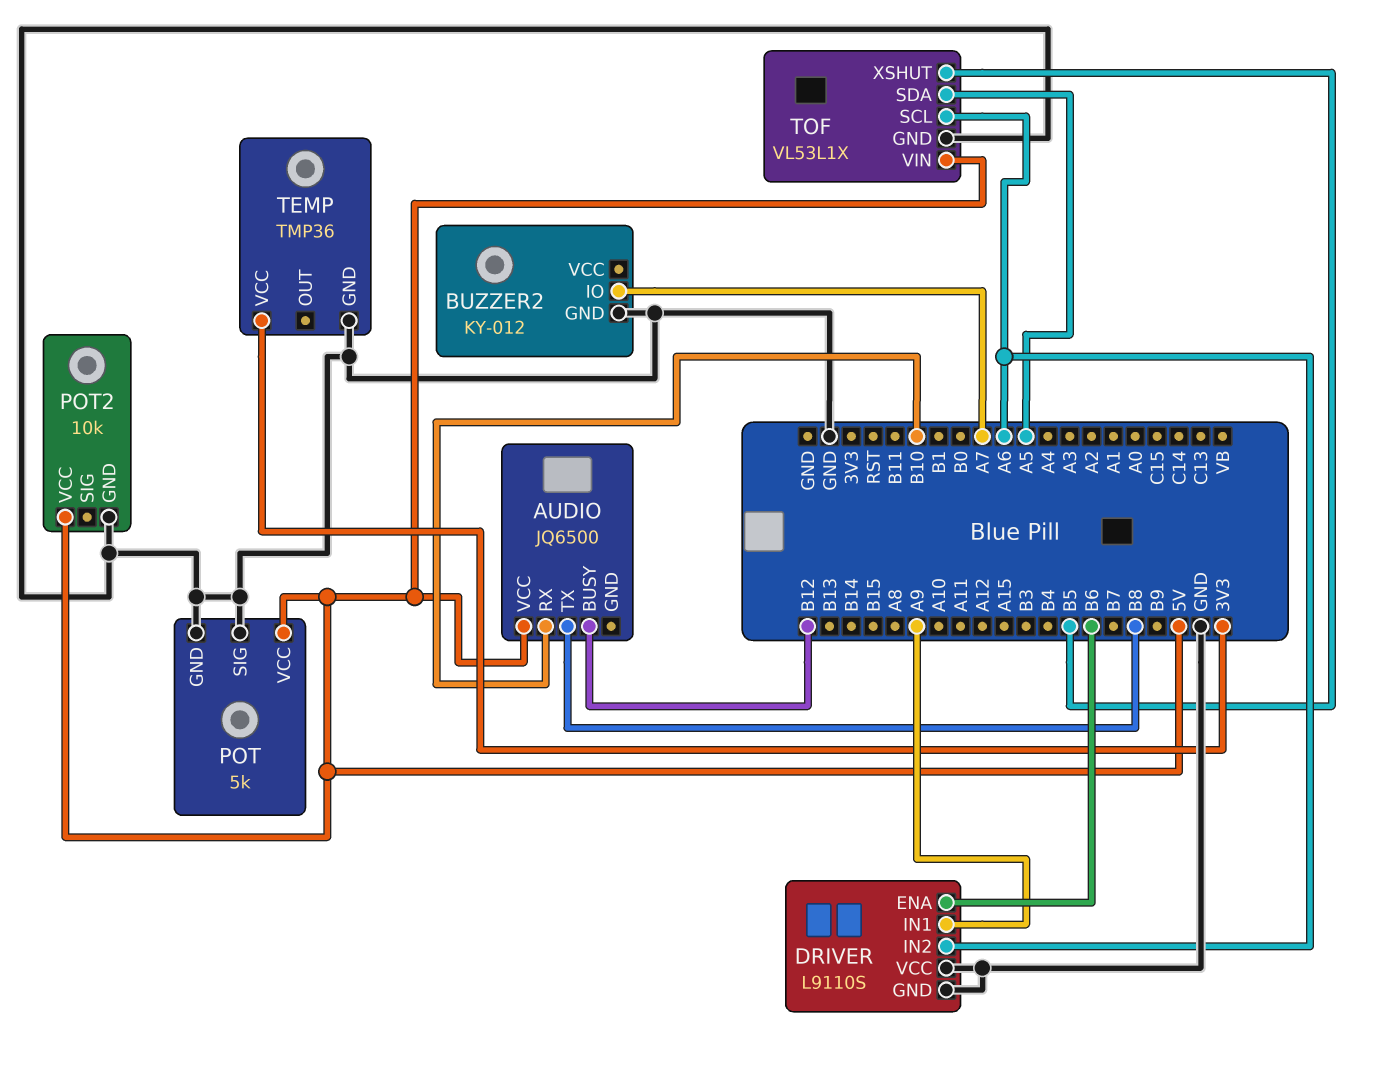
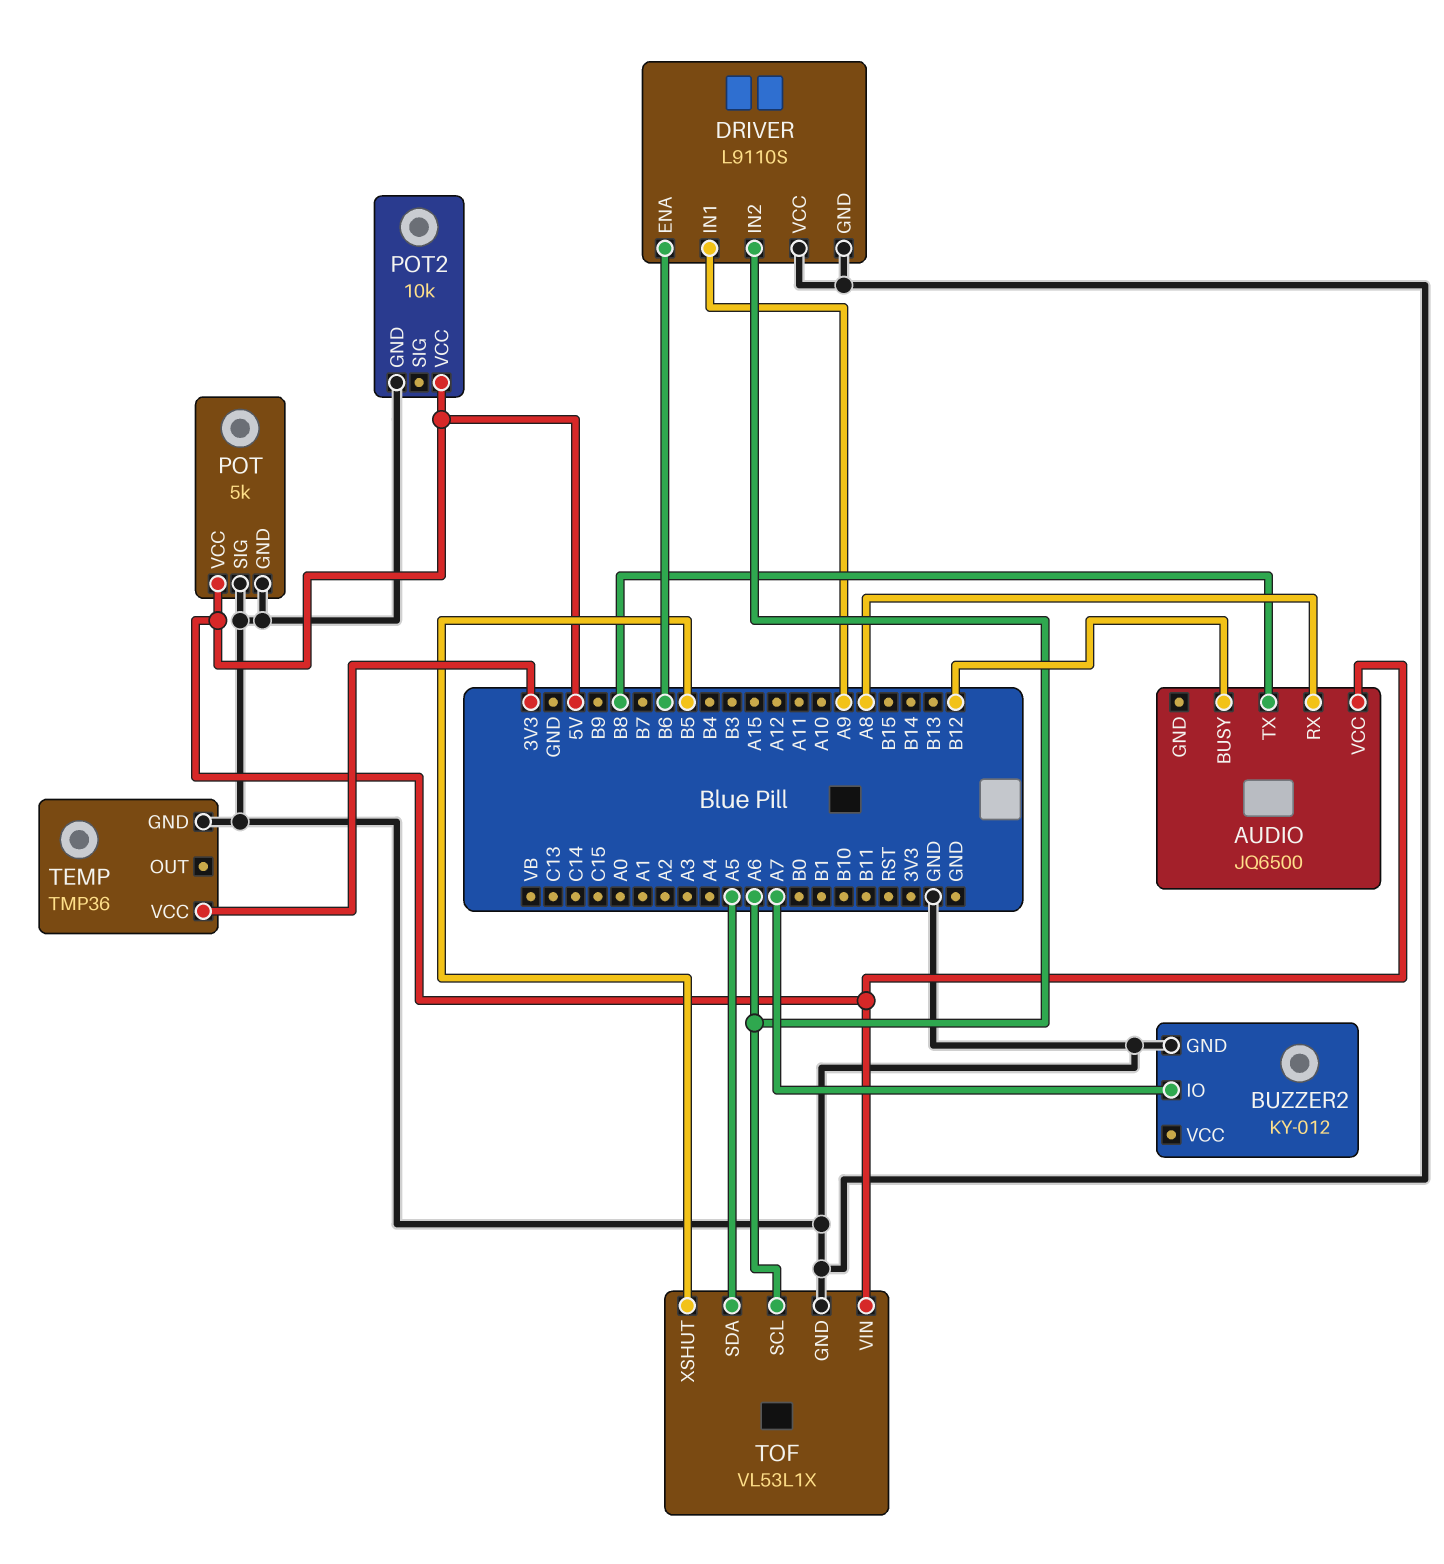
AUDIO pin RX: B10 -> A8

